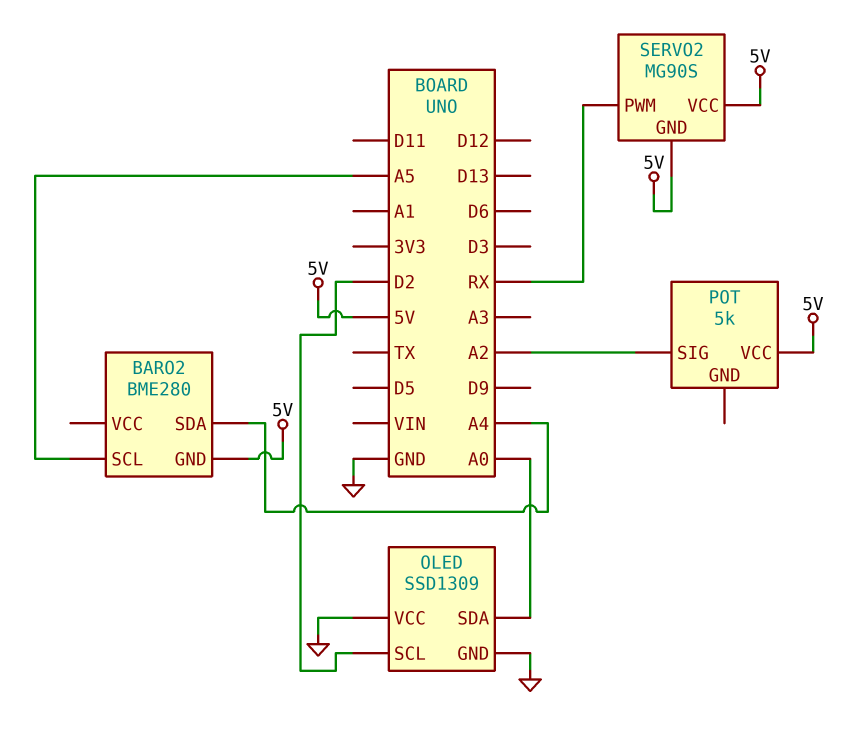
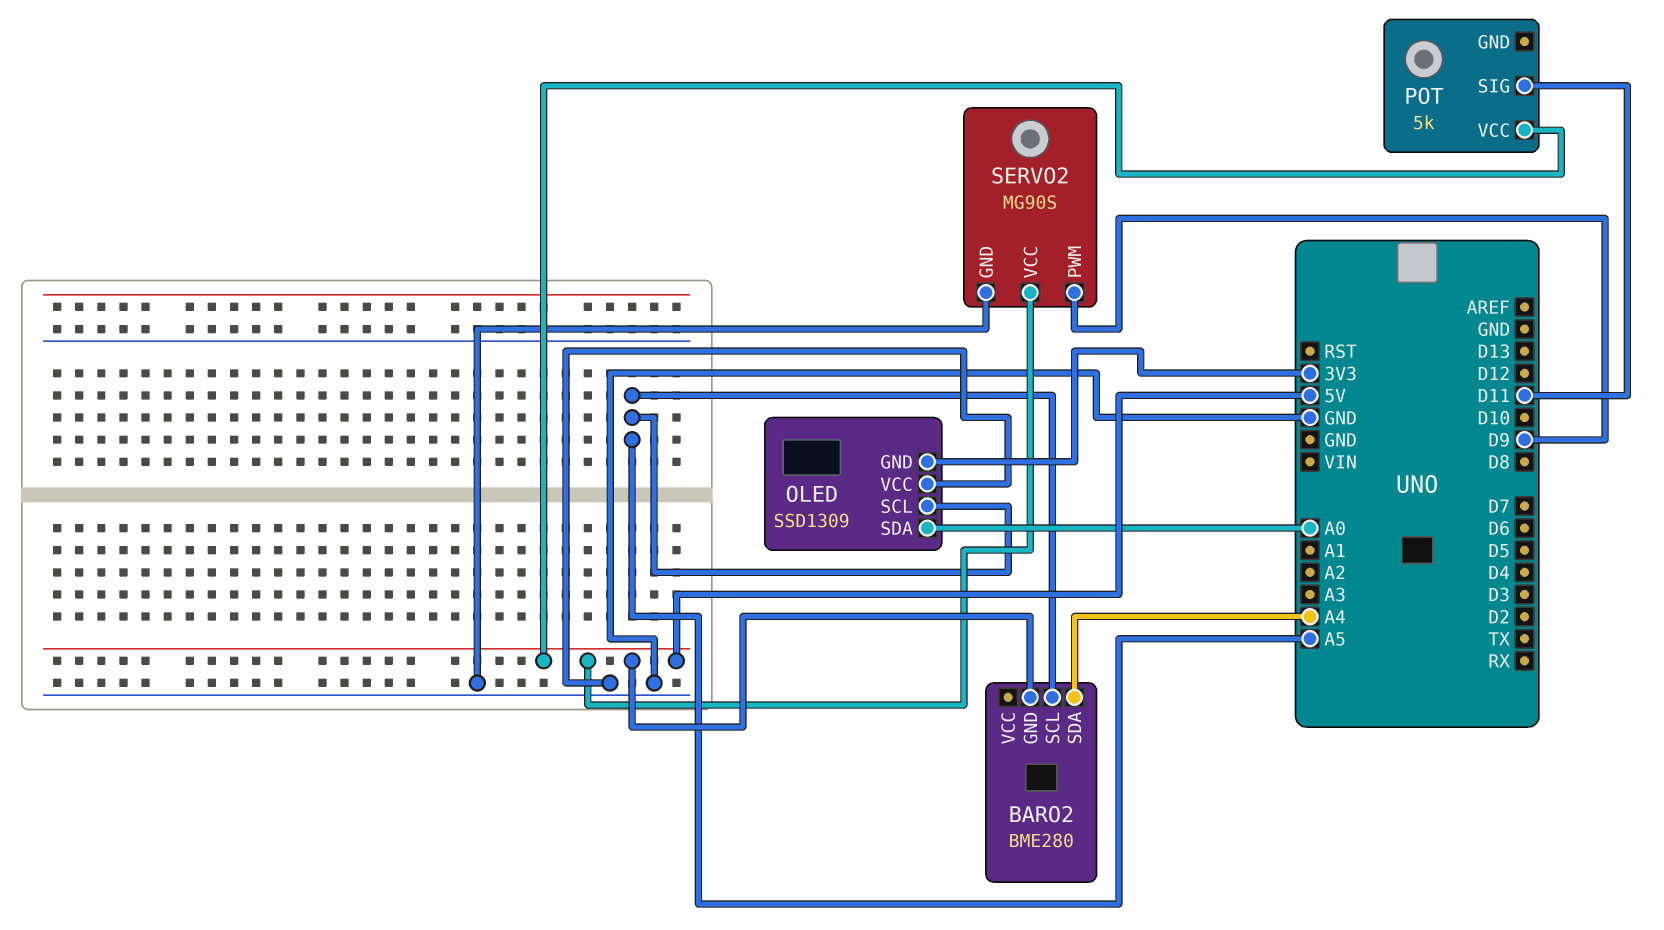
OLED pin GND: GND -> 3V3
OLED pin SCL: D2 -> A5
POT pin SIG: A2 -> D11
SERVO2 pin GND: 5V -> GND
SERVO2 pin PWM: RX -> D9

